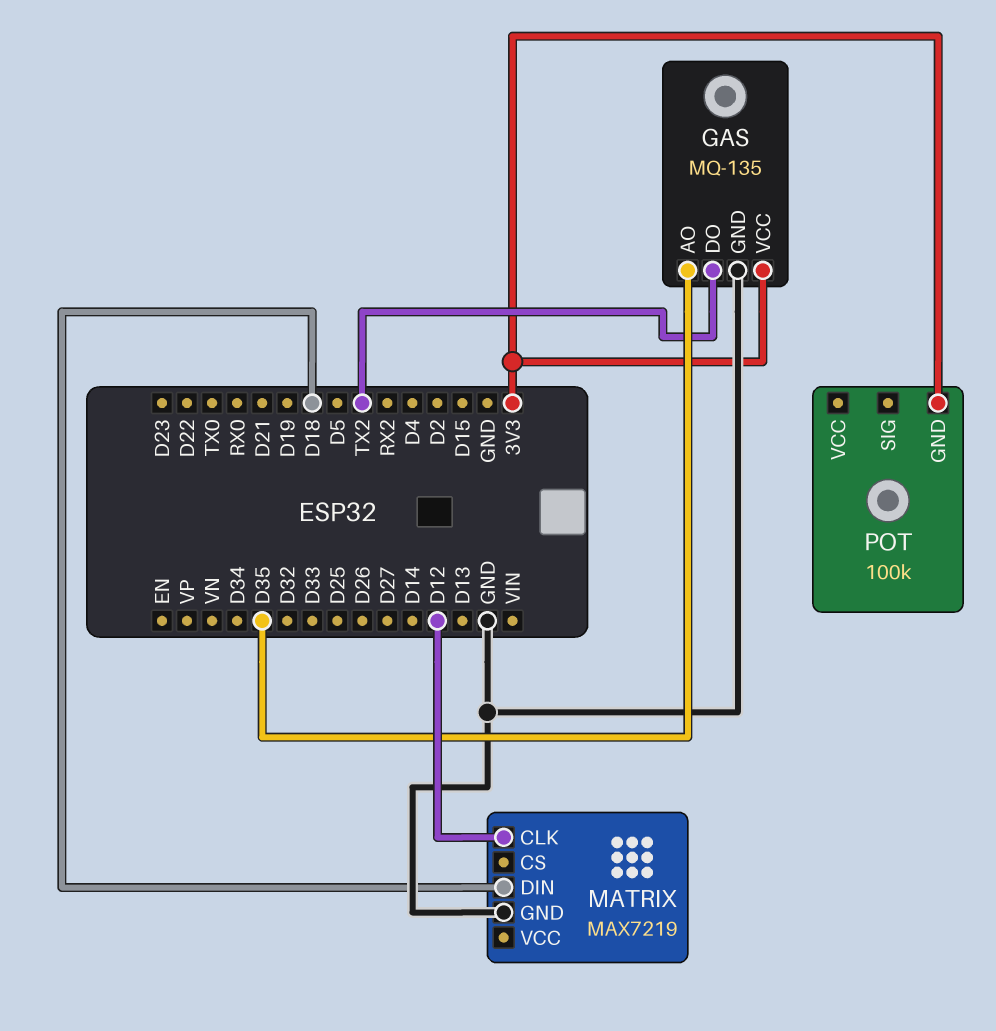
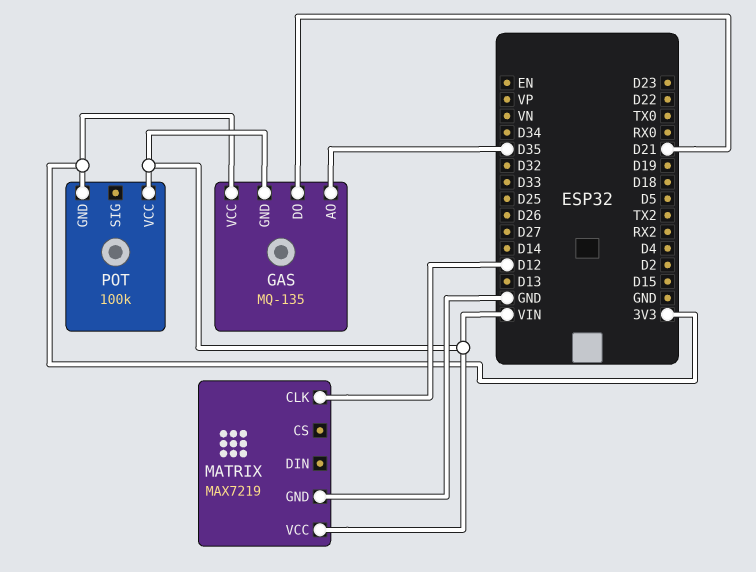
GAS pin DO: TX2 -> D21
GAS pin GND: GND -> VIN
MATRIX pin DIN: D18 -> none
MATRIX pin VCC: none -> VIN
POT pin VCC: none -> VIN

